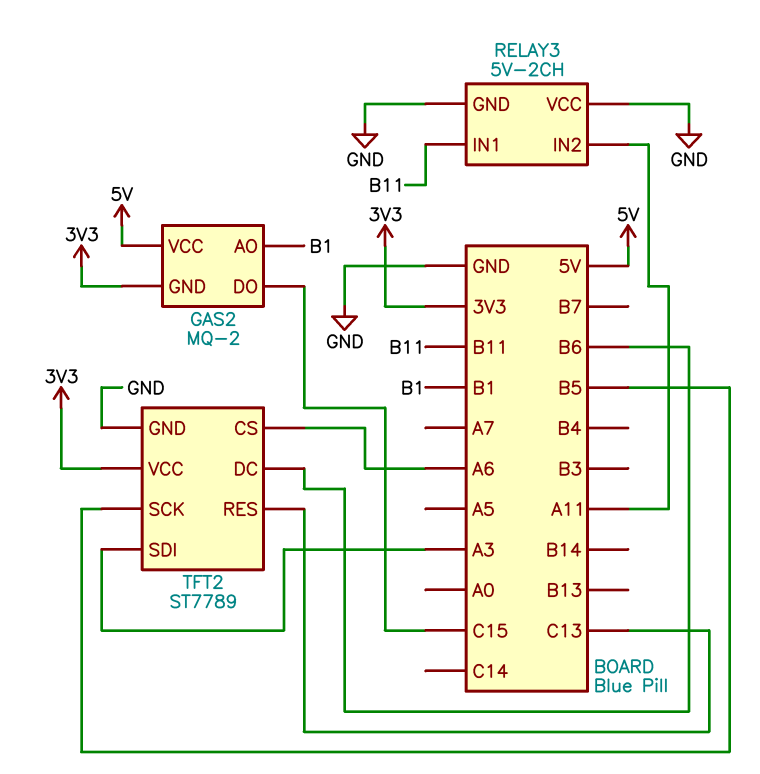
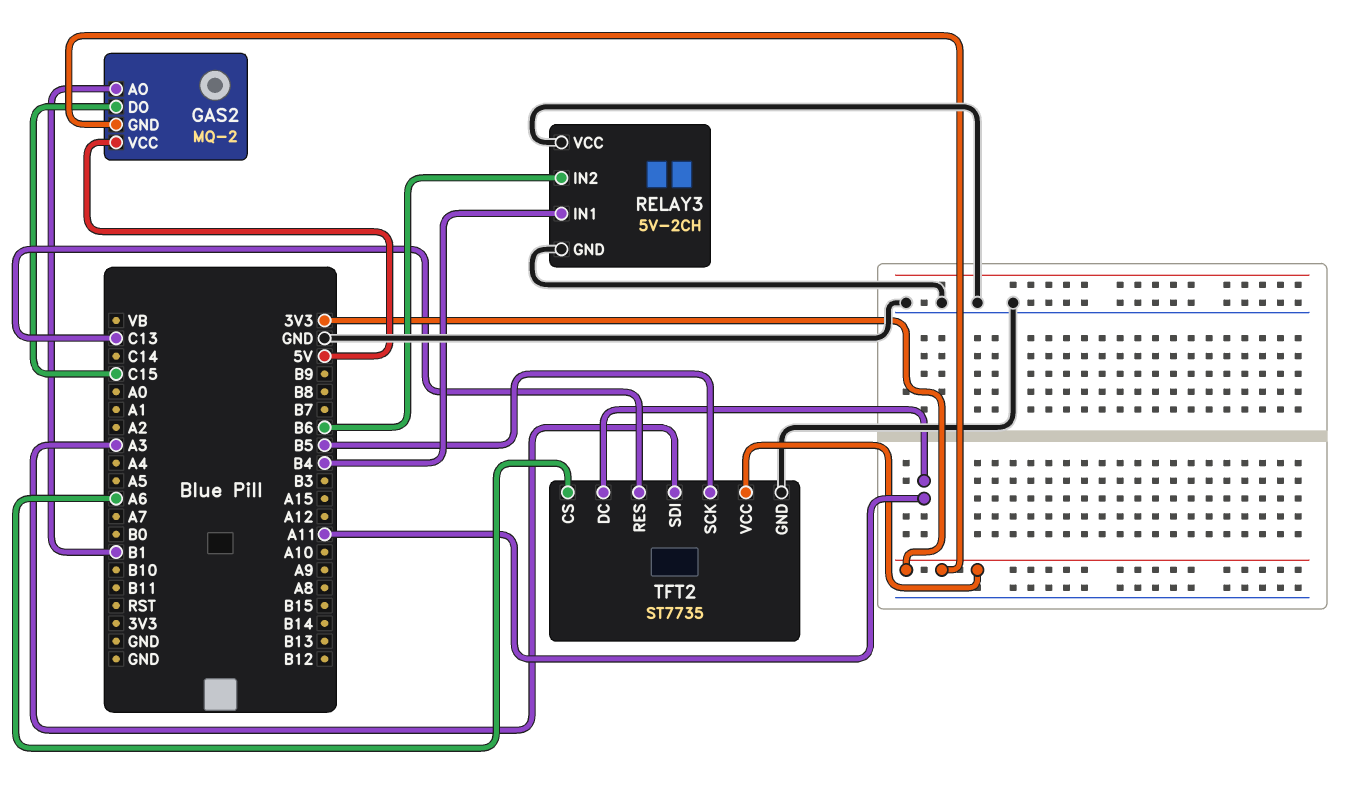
RELAY3 pin IN1: B11 -> B4
RELAY3 pin IN2: A11 -> B6
TFT2: ST7789 -> ST7735
TFT2 pin DC: B6 -> A11

